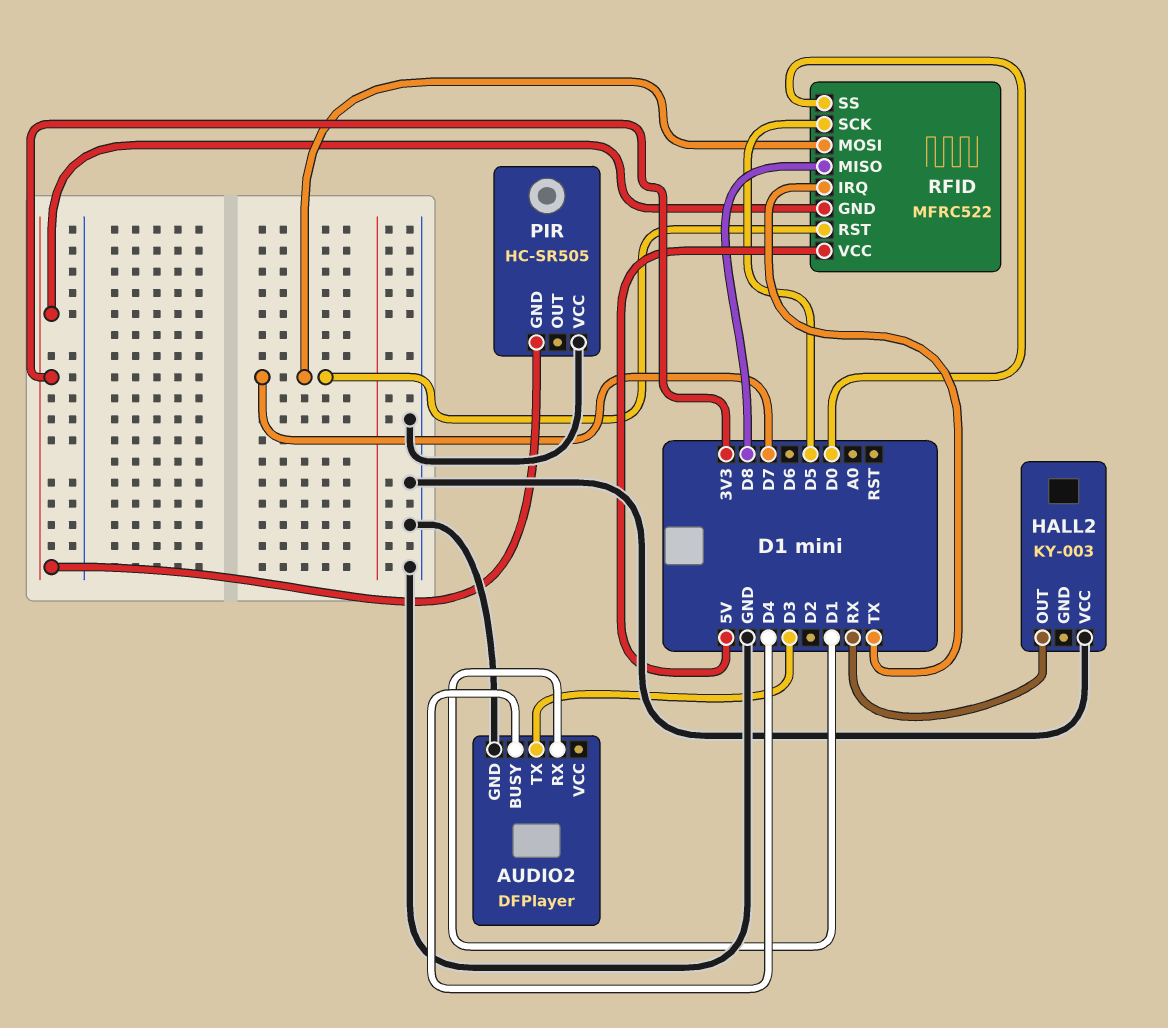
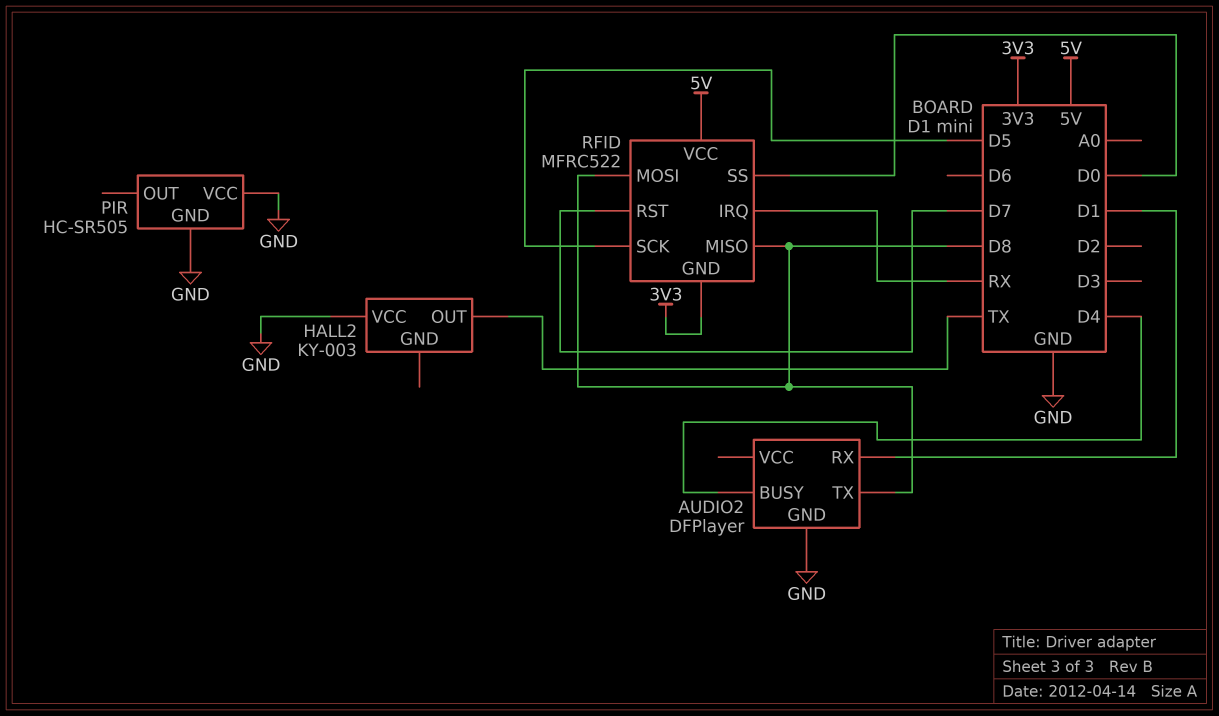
AUDIO2 pin TX: D3 -> D8
HALL2 pin OUT: RX -> TX
PIR pin GND: 3V3 -> GND
RFID pin IRQ: TX -> RX
RFID pin MOSI: D7 -> D8

